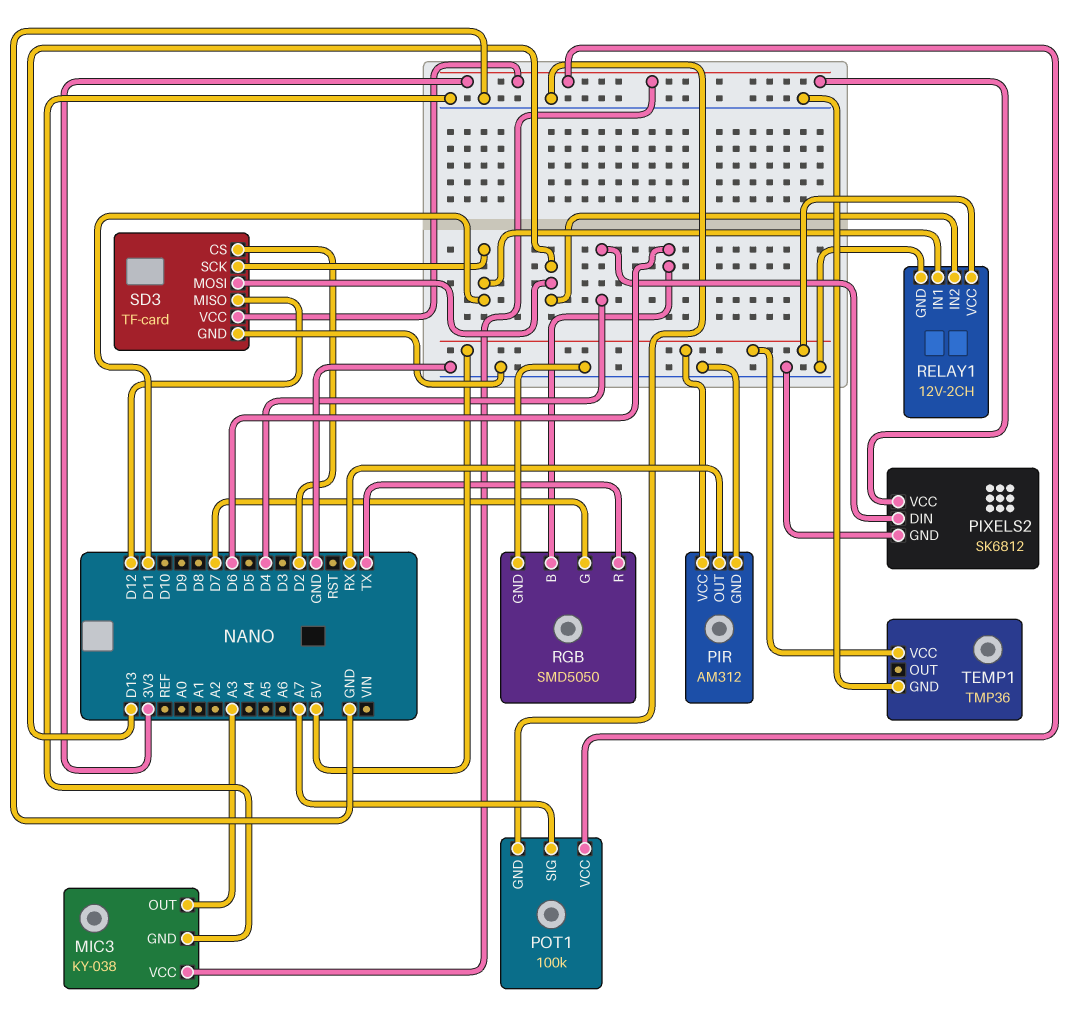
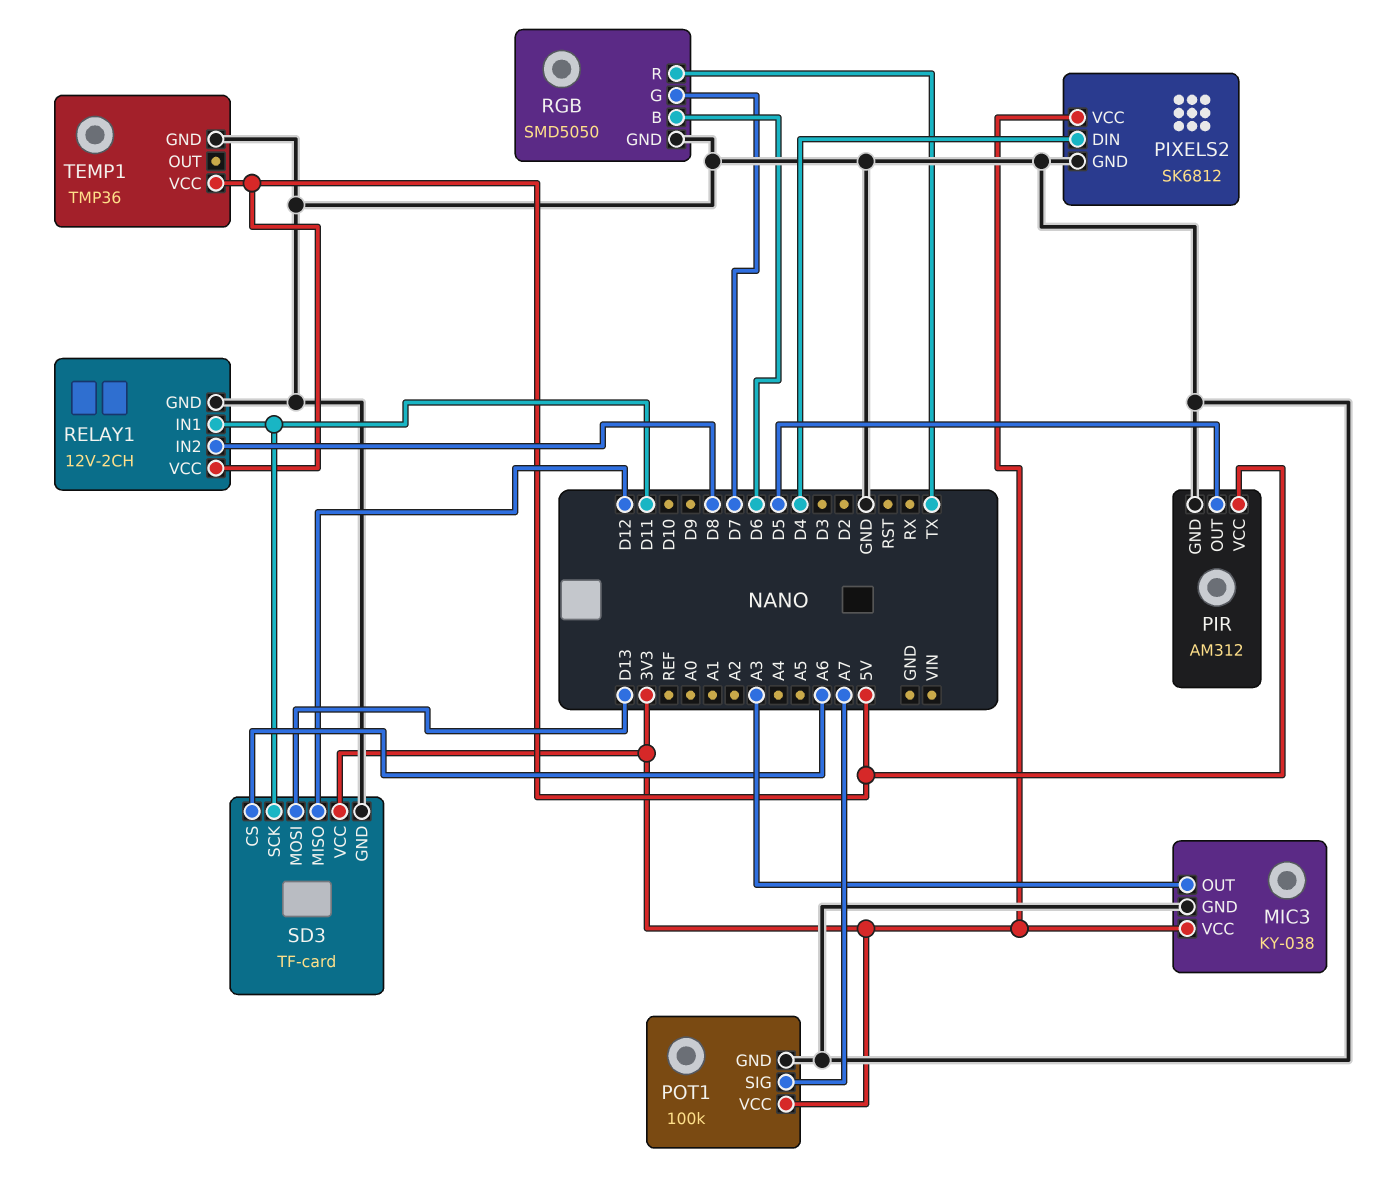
PIR pin OUT: RX -> D5
RELAY1 pin IN2: D13 -> D8
SD3 pin CS: D2 -> A6

